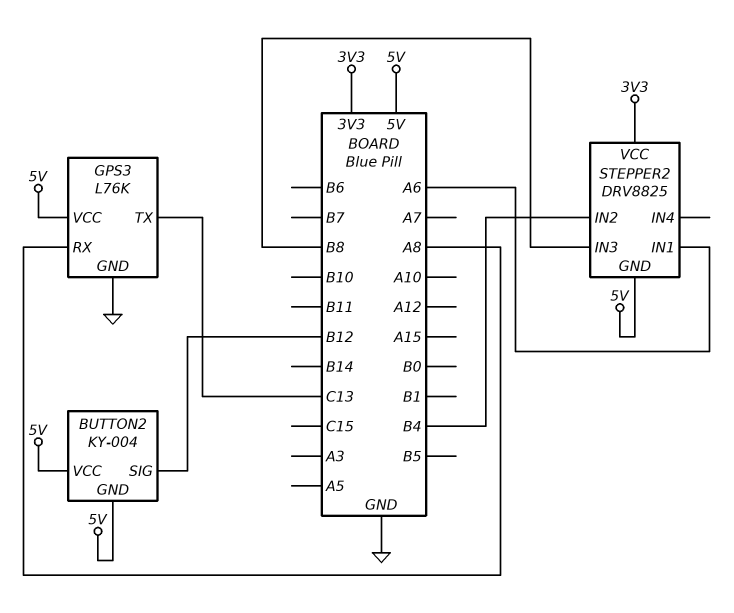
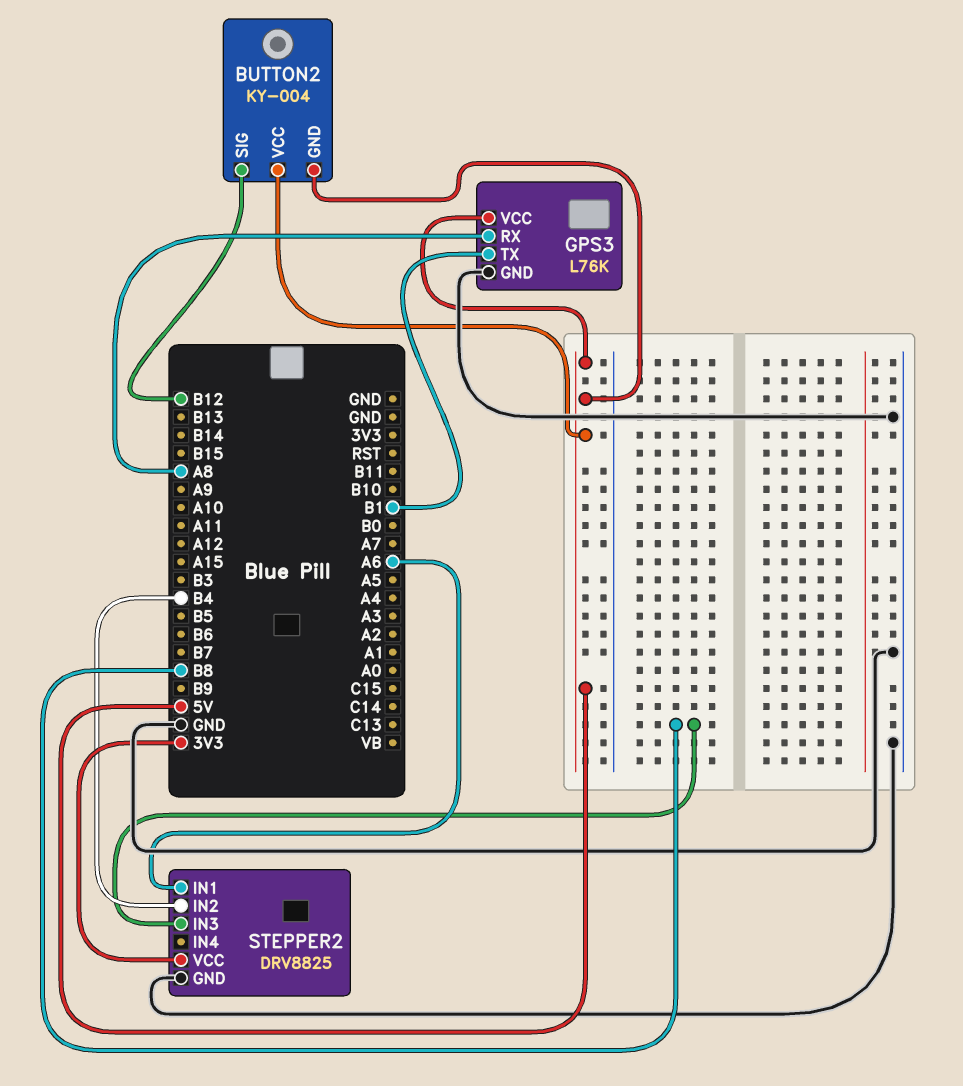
GPS3 pin TX: C13 -> B1
STEPPER2 pin GND: 5V -> GND

